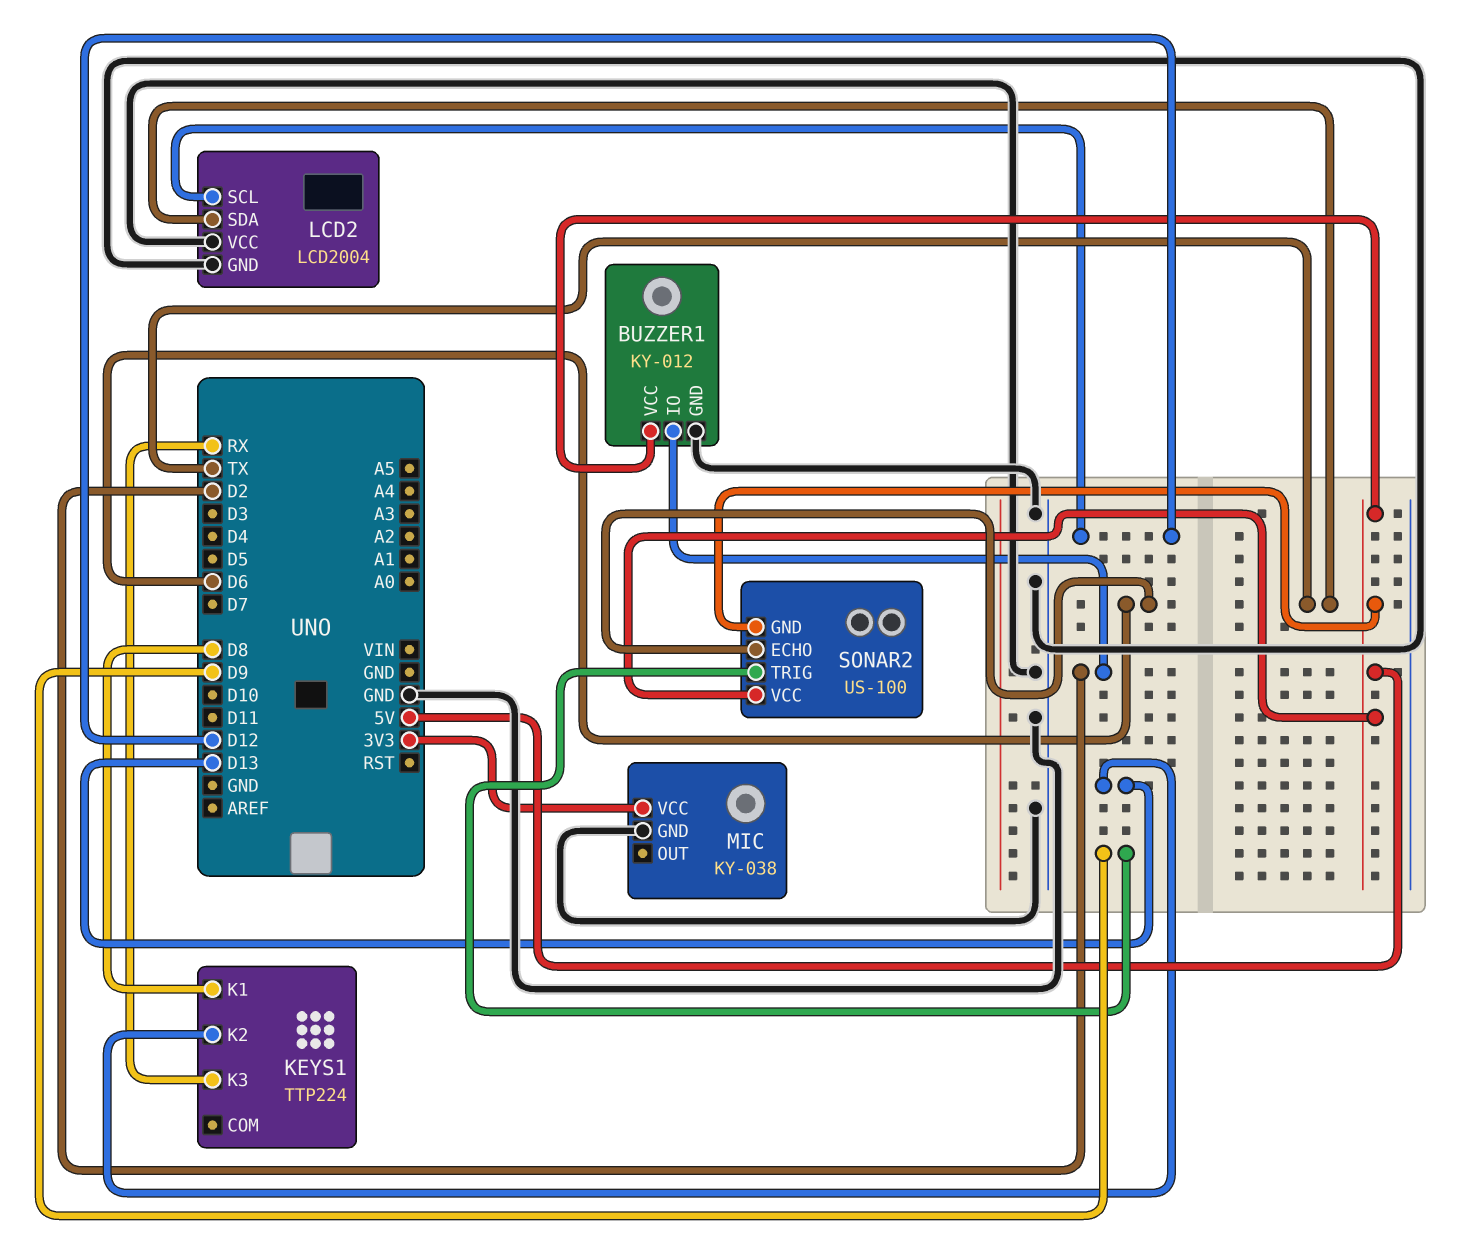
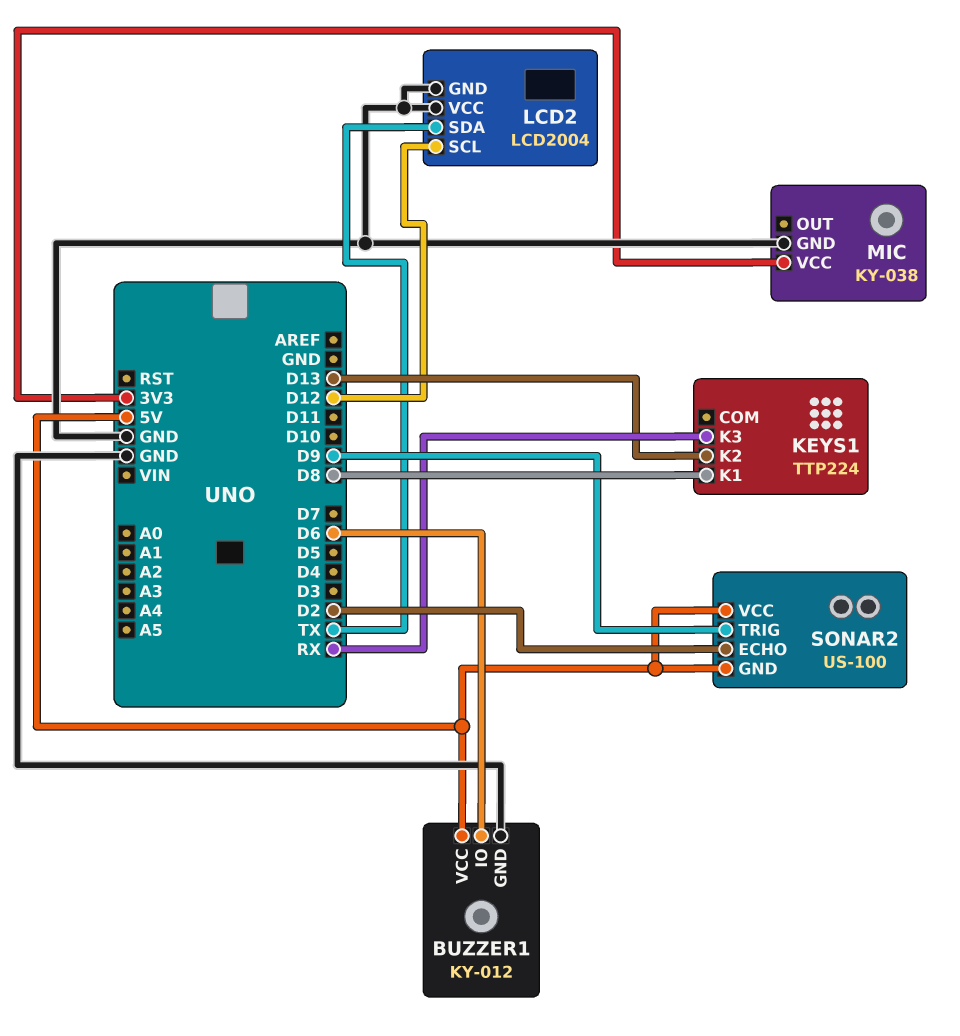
BUZZER1 pin IO: D2 -> D6
SONAR2 pin ECHO: D6 -> D2

